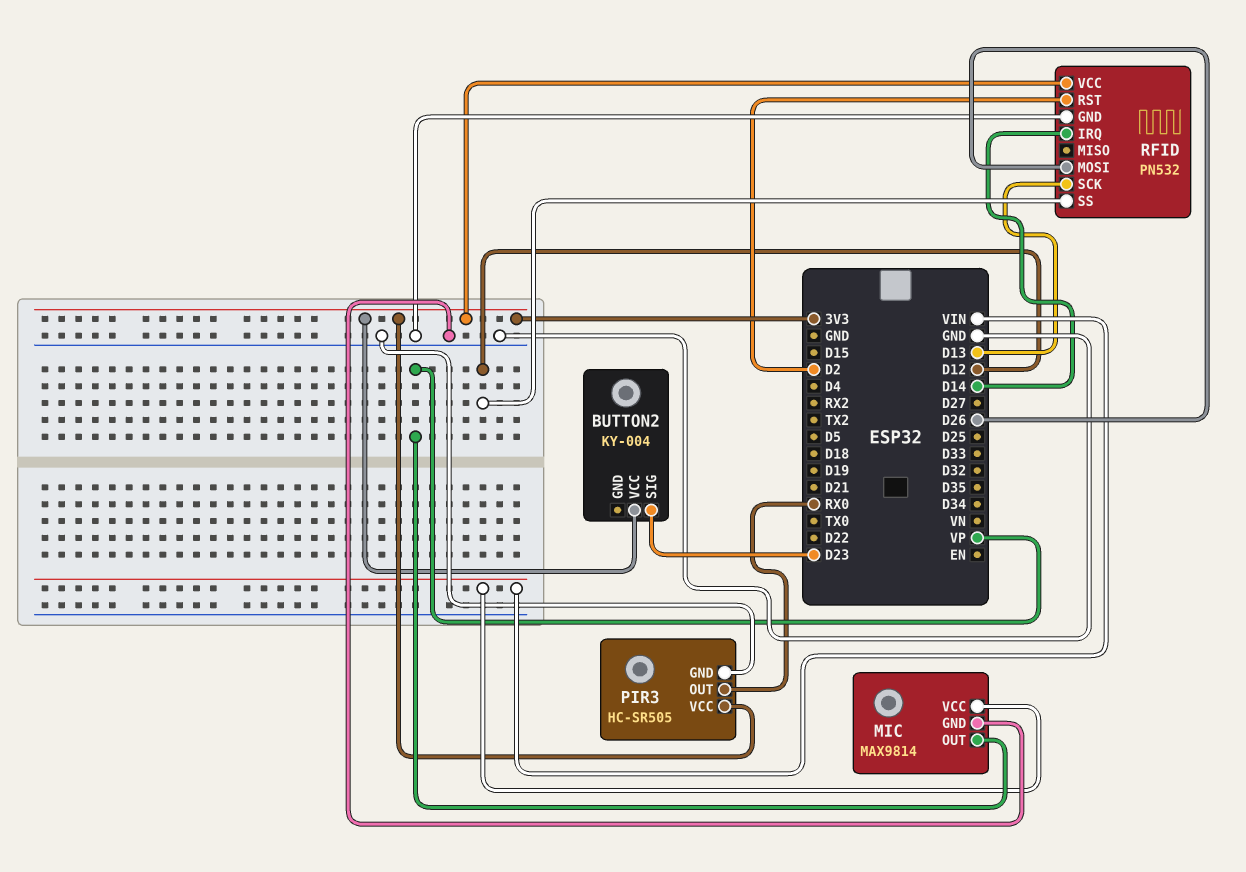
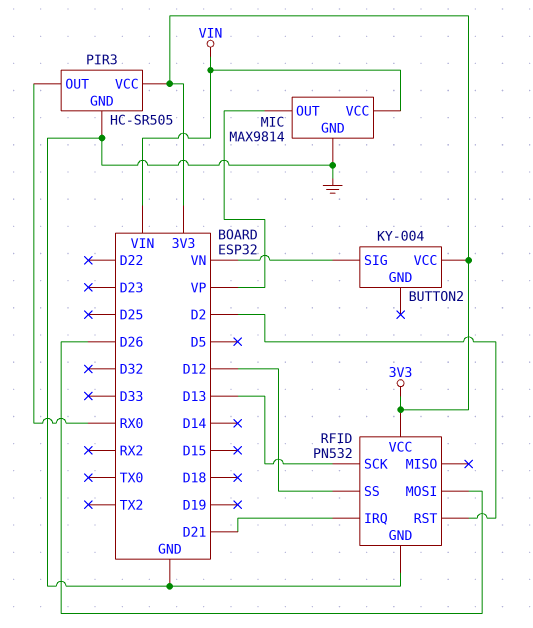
BUTTON2 pin SIG: D23 -> VN
RFID pin IRQ: D14 -> D21

